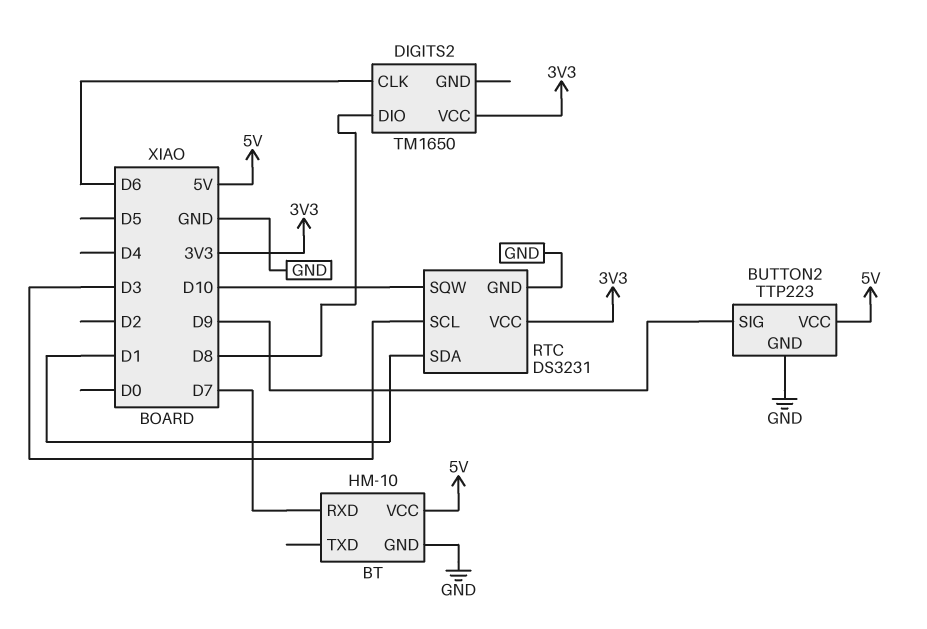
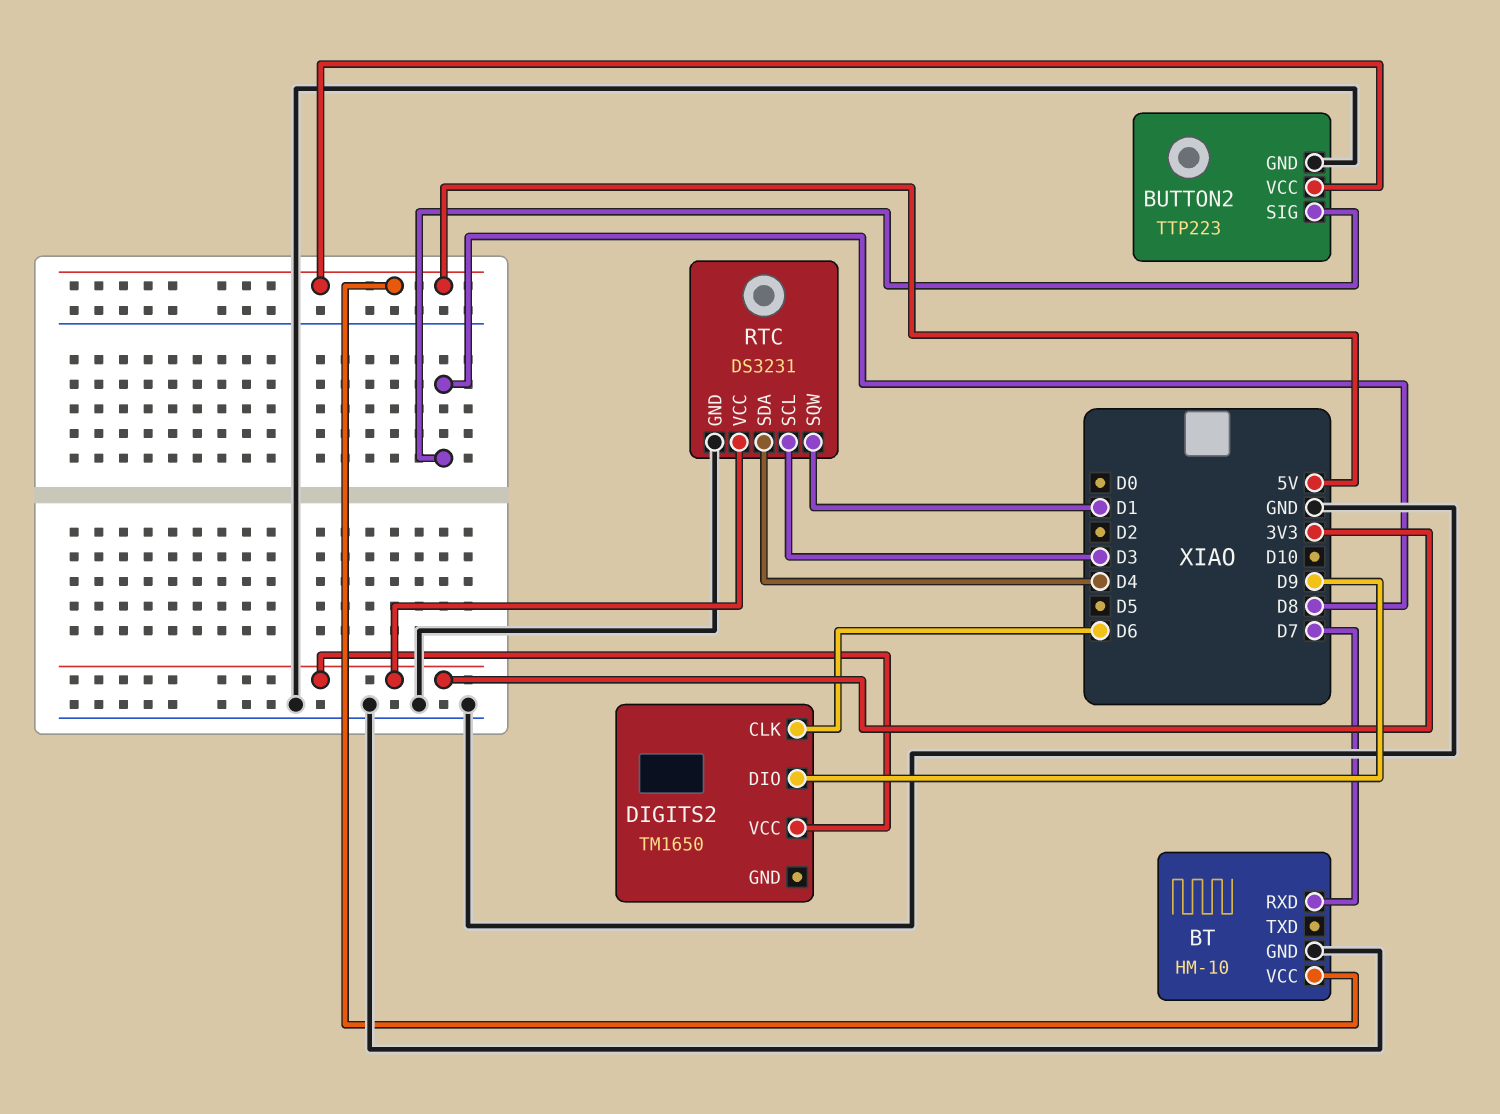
BUTTON2 pin SIG: D9 -> D8
DIGITS2 pin DIO: D8 -> D9
RTC pin SDA: D1 -> D4
RTC pin SQW: D10 -> D1

